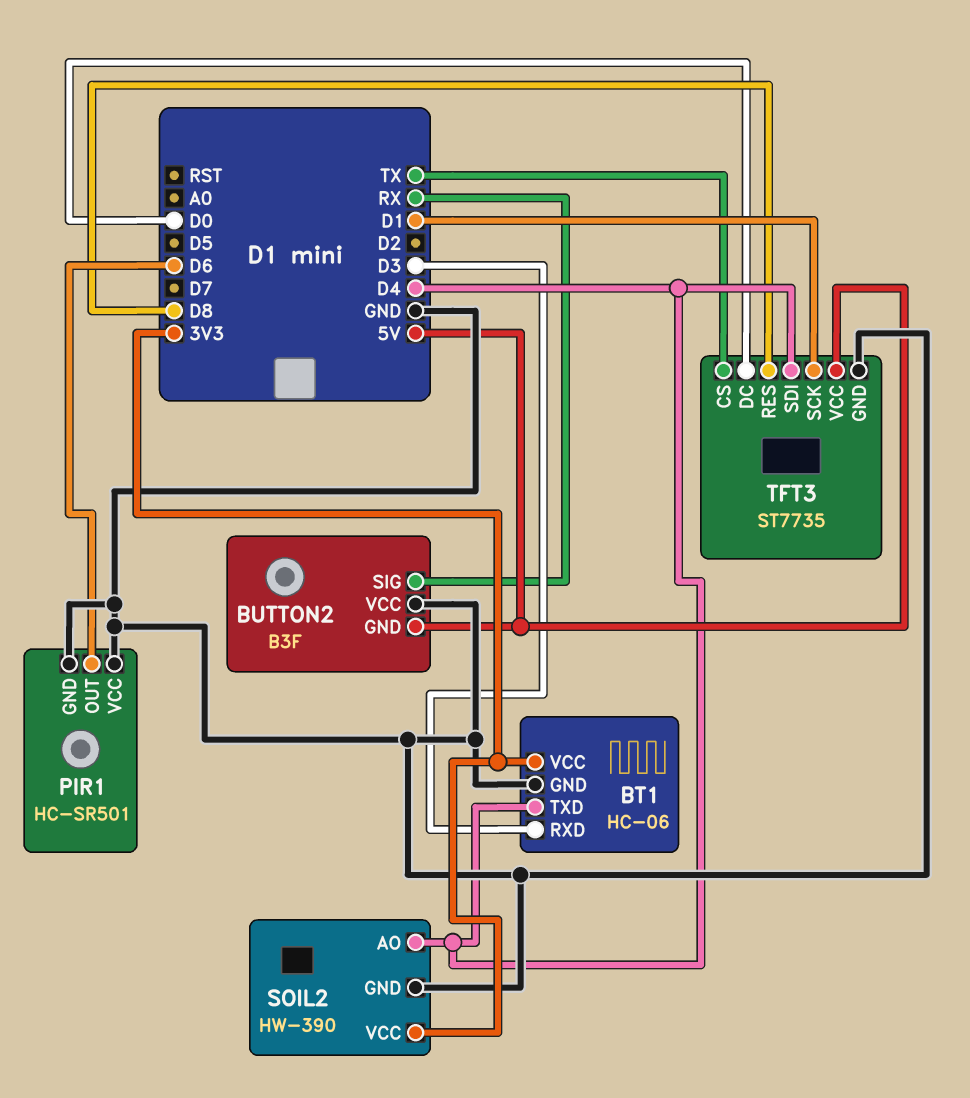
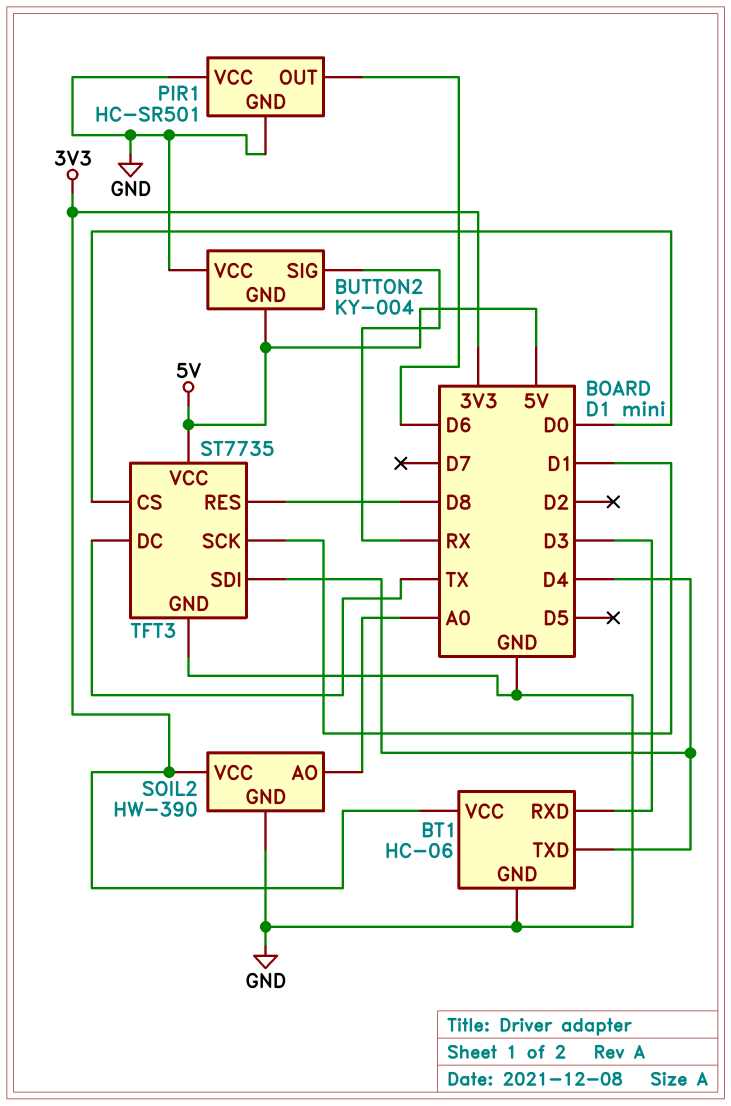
BUTTON2: B3F -> KY-004
SOIL2 pin AO: D4 -> A0
TFT3 pin CS: TX -> D0
TFT3 pin DC: D0 -> TX

